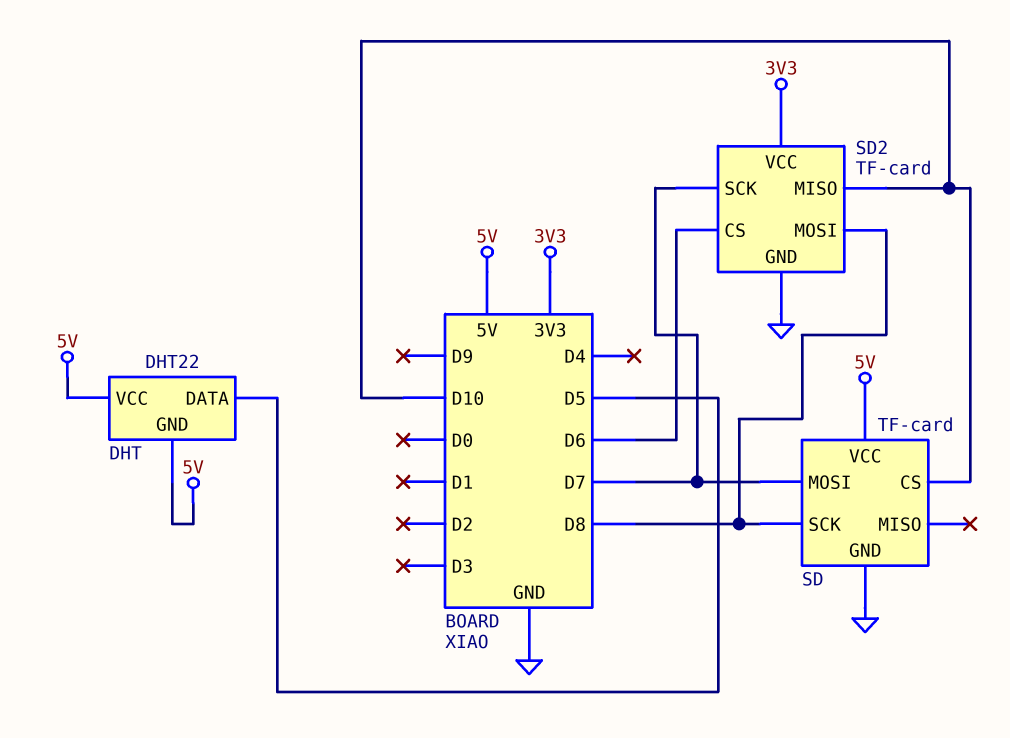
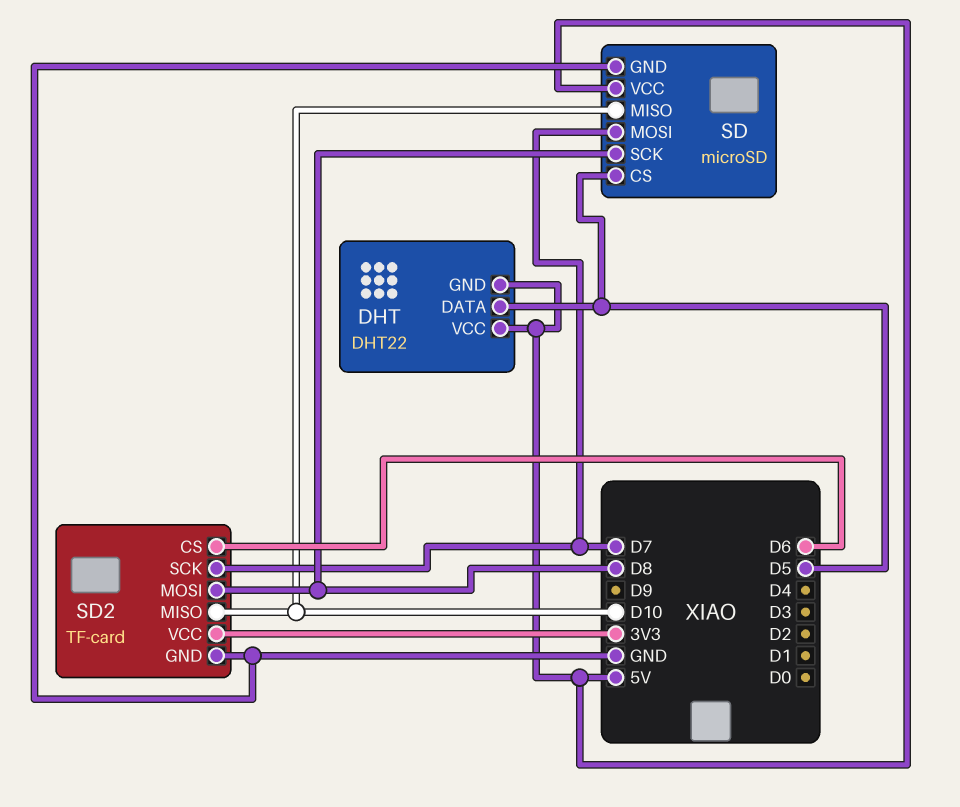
SD: TF-card -> microSD
SD pin CS: D10 -> D5
SD pin MISO: none -> D10

